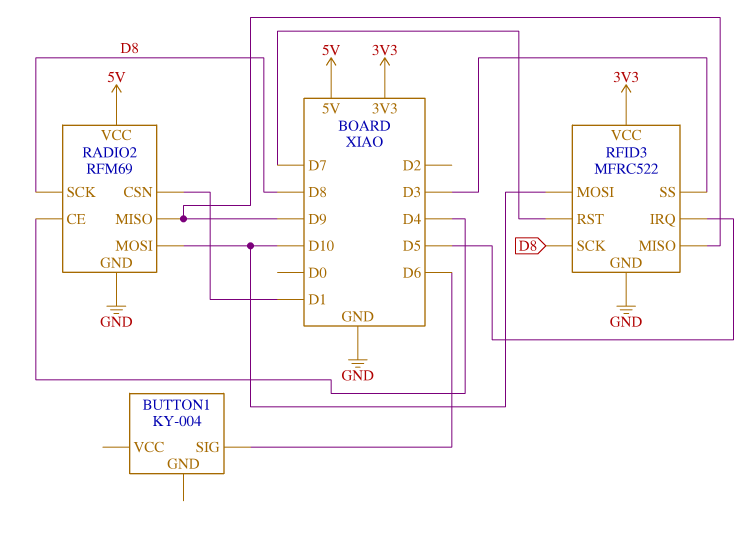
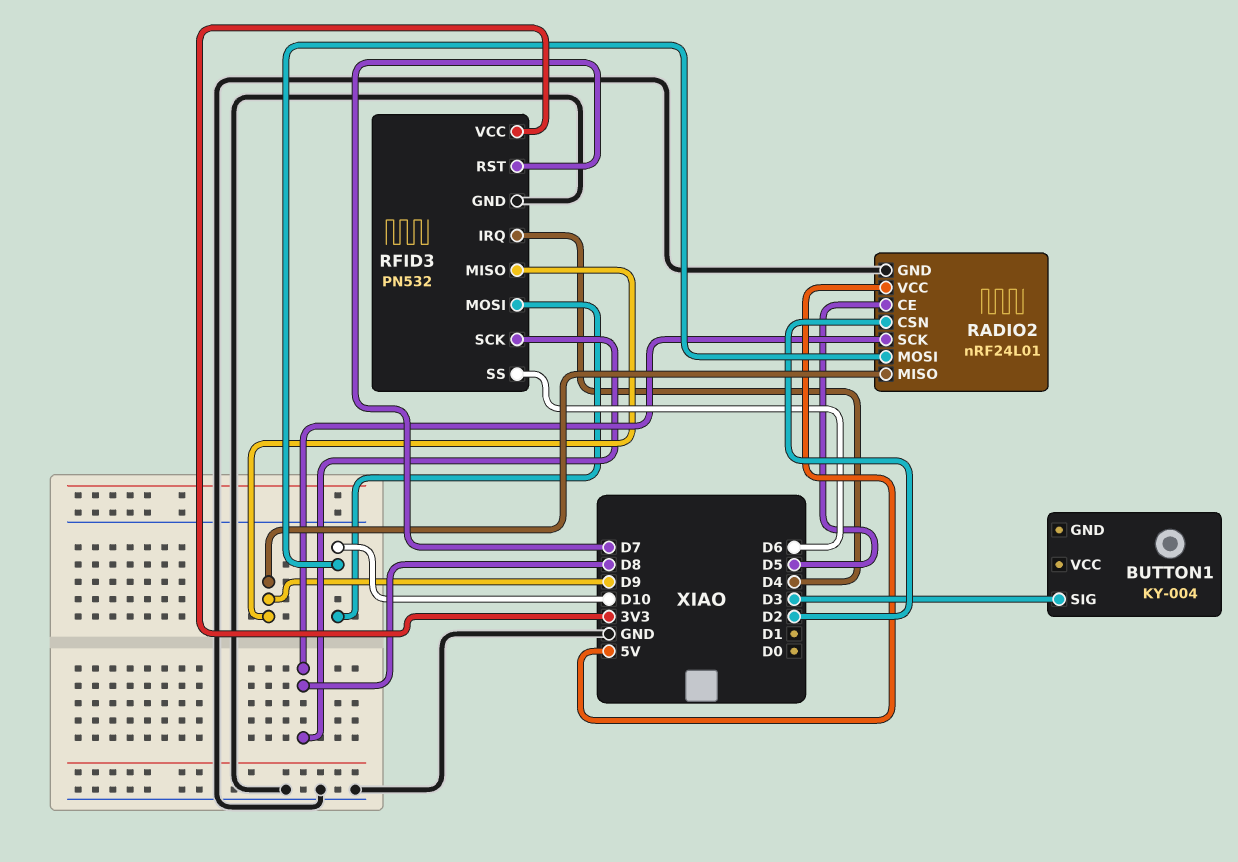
BUTTON1 pin SIG: D6 -> D3
RADIO2: RFM69 -> nRF24L01
RADIO2 pin CE: D4 -> D5
RADIO2 pin CSN: D1 -> D2
RFID3: MFRC522 -> PN532
RFID3 pin IRQ: D5 -> D4
RFID3 pin SS: D3 -> D6

